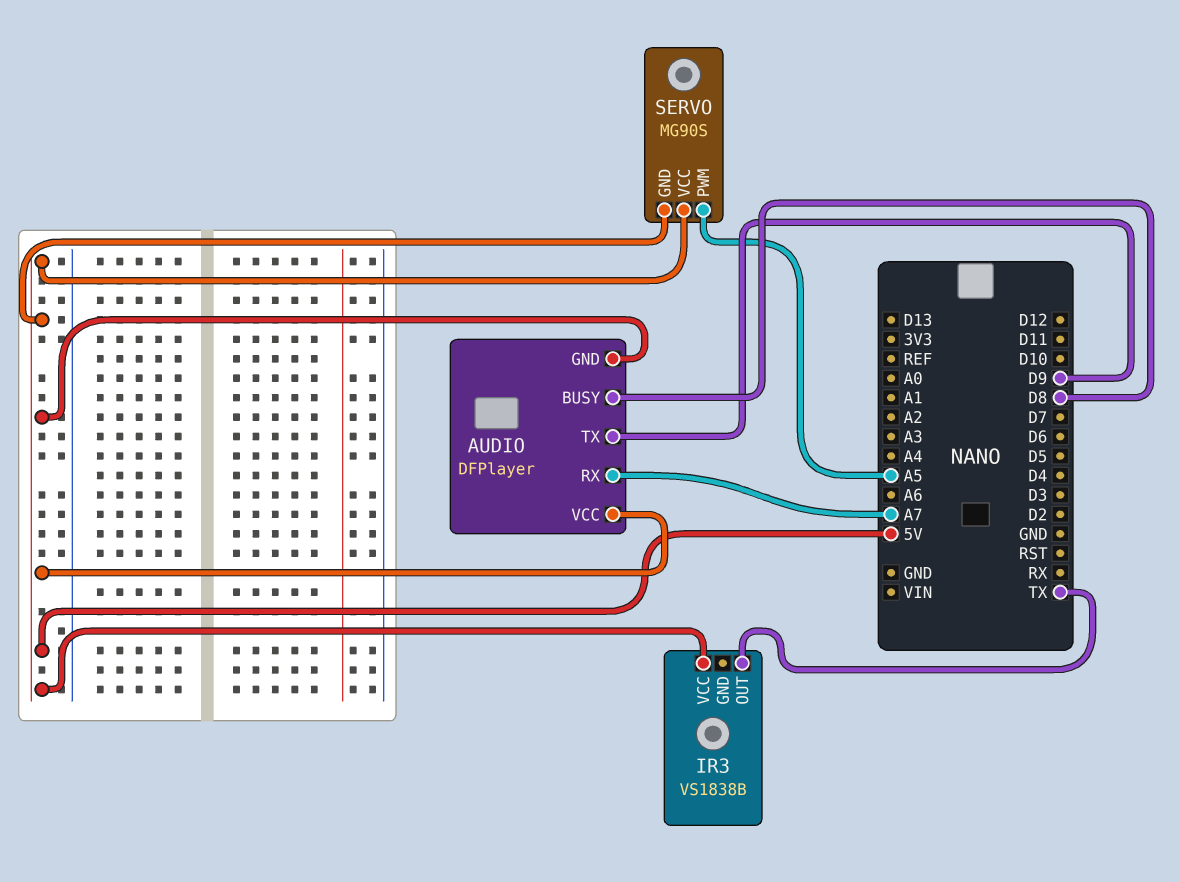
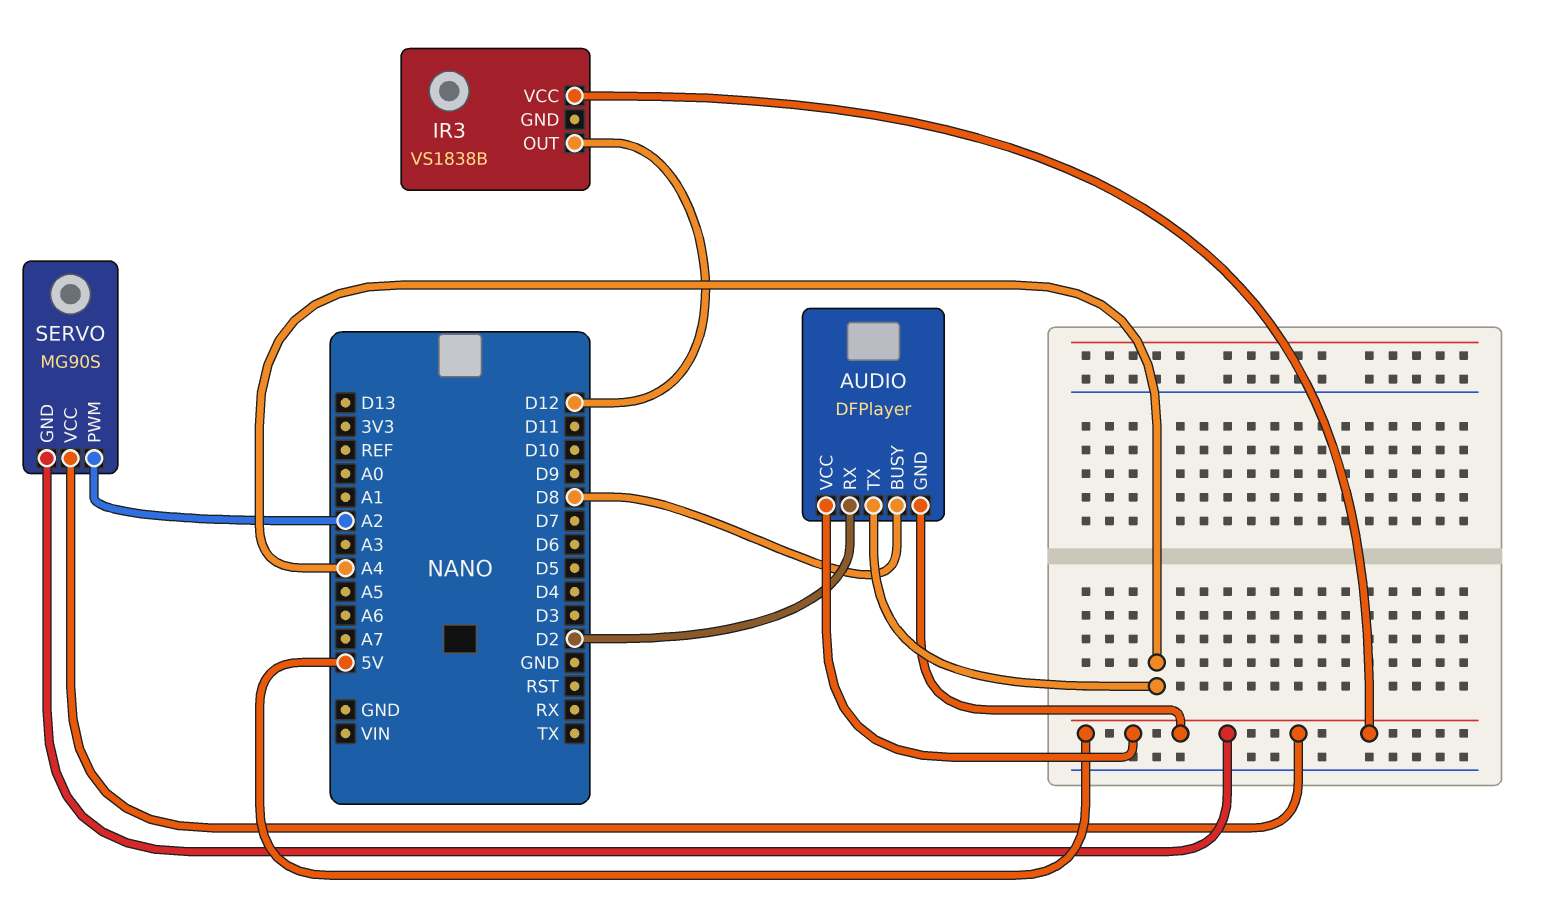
AUDIO pin RX: A7 -> D2
AUDIO pin TX: D9 -> A4
IR3 pin OUT: TX -> D12
SERVO pin PWM: A5 -> A2

